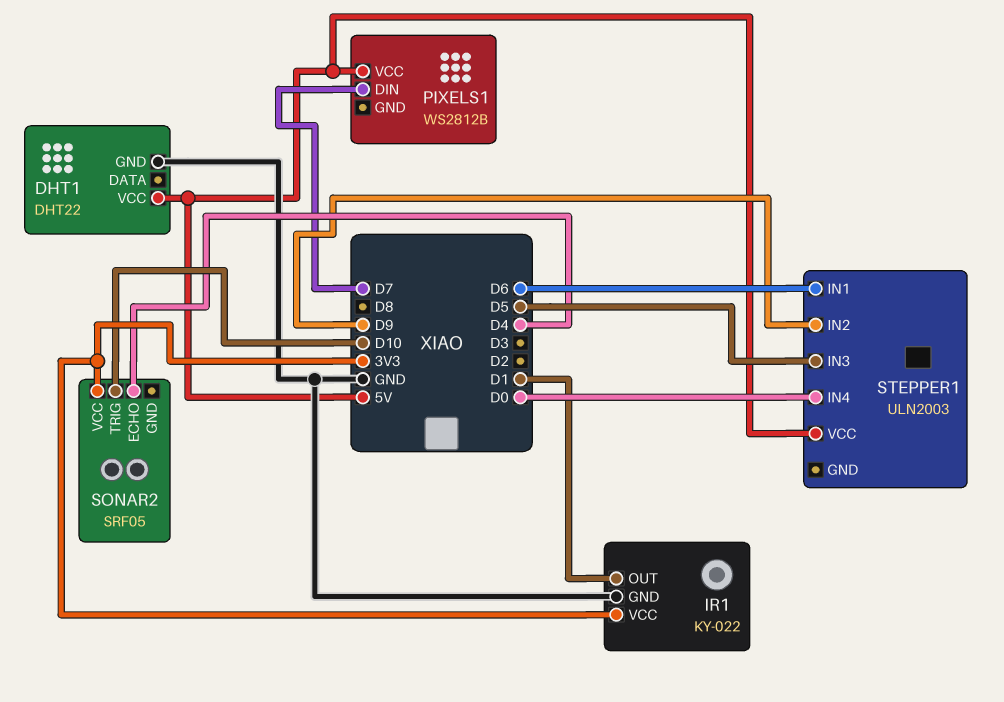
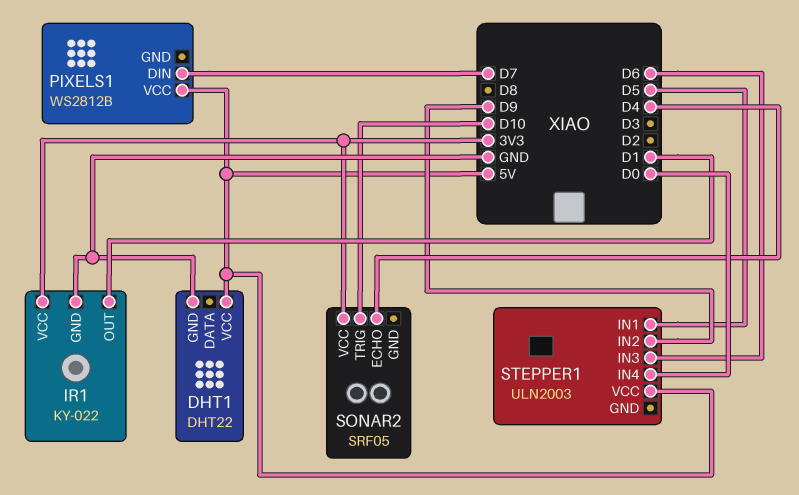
STEPPER1 pin IN1: D6 -> D5
STEPPER1 pin IN3: D5 -> D6

